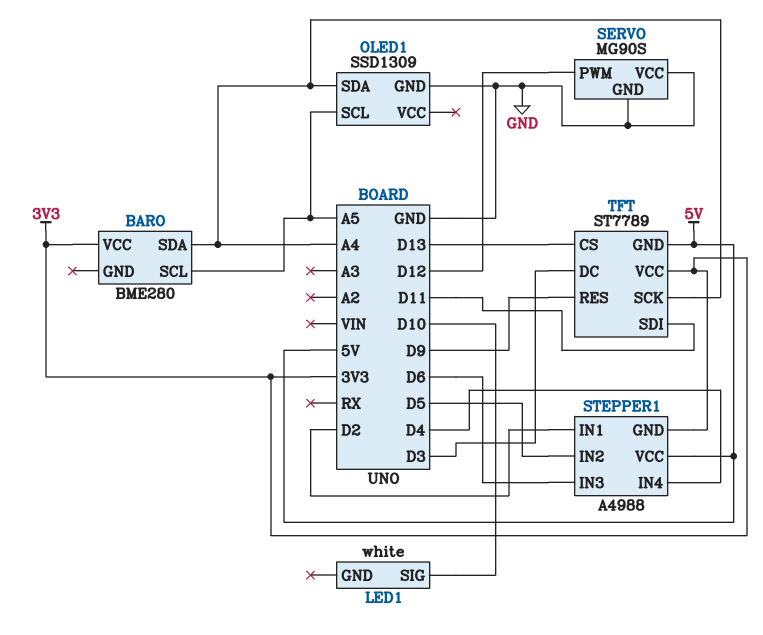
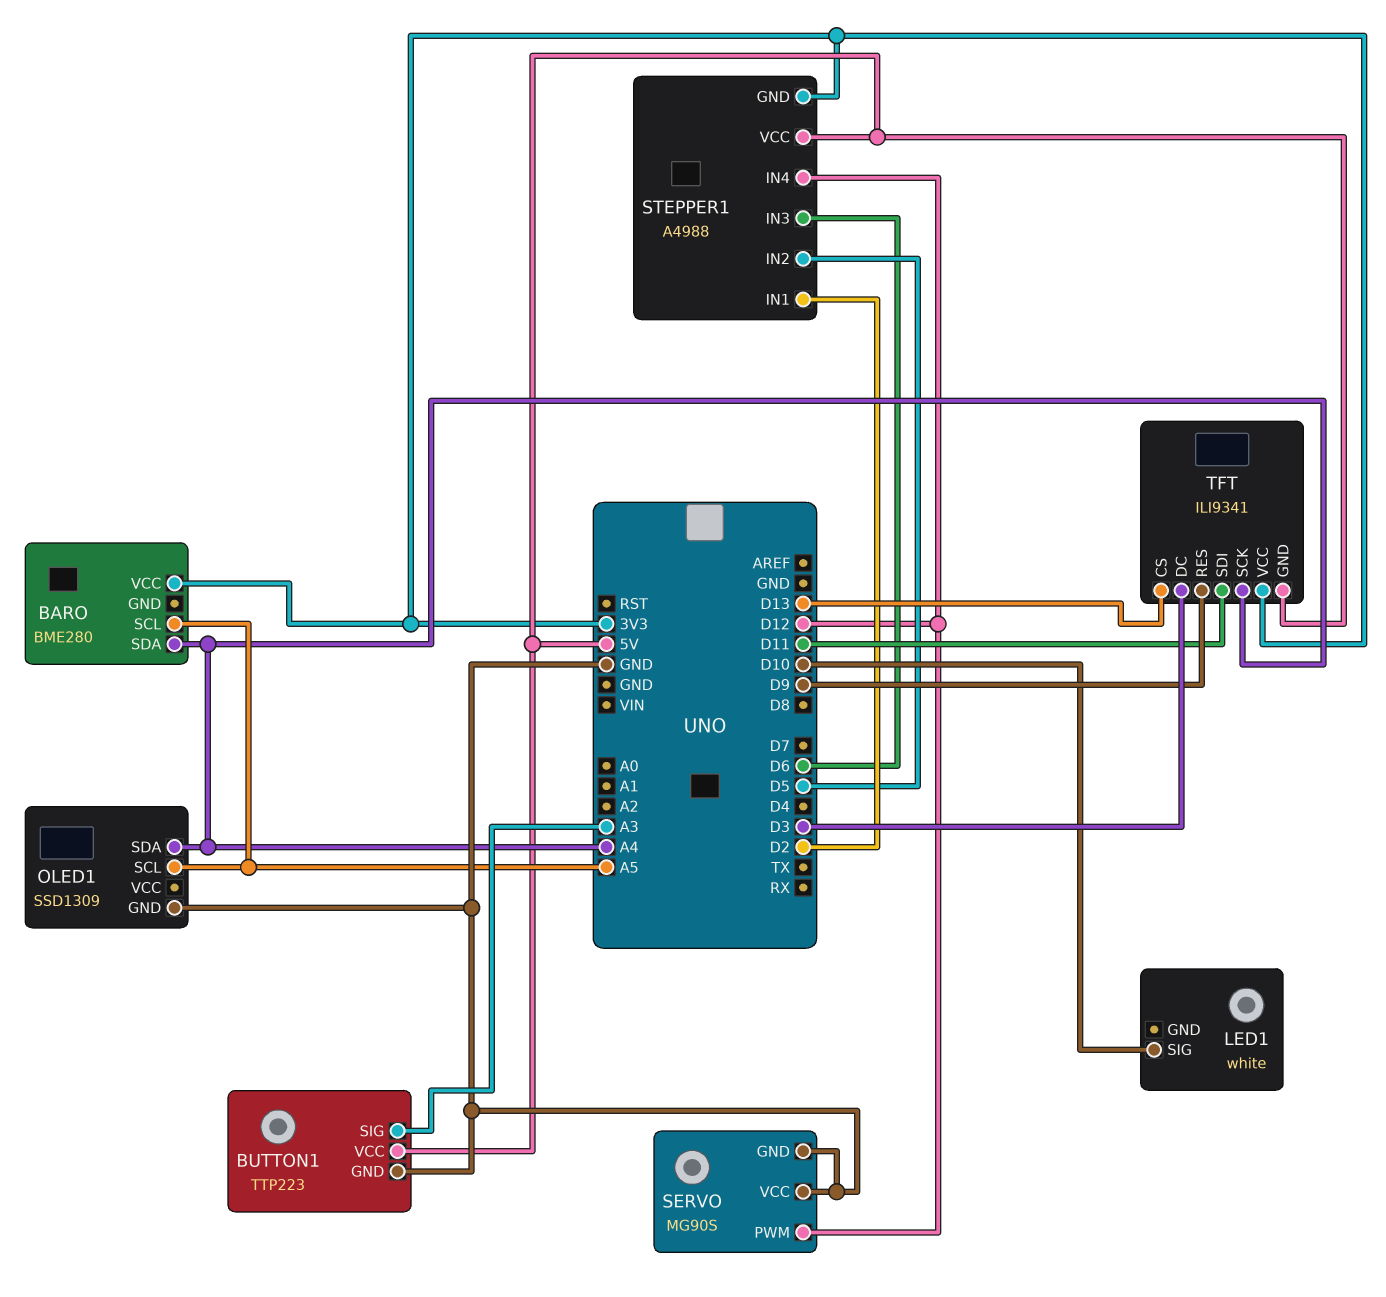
BUTTON1: none -> TTP223
BUTTON1 pin GND: none -> GND
BUTTON1 pin SIG: none -> A3
BUTTON1 pin VCC: none -> 5V
STEPPER1 pin IN4: D4 -> D12
TFT: ST7789 -> ILI9341

